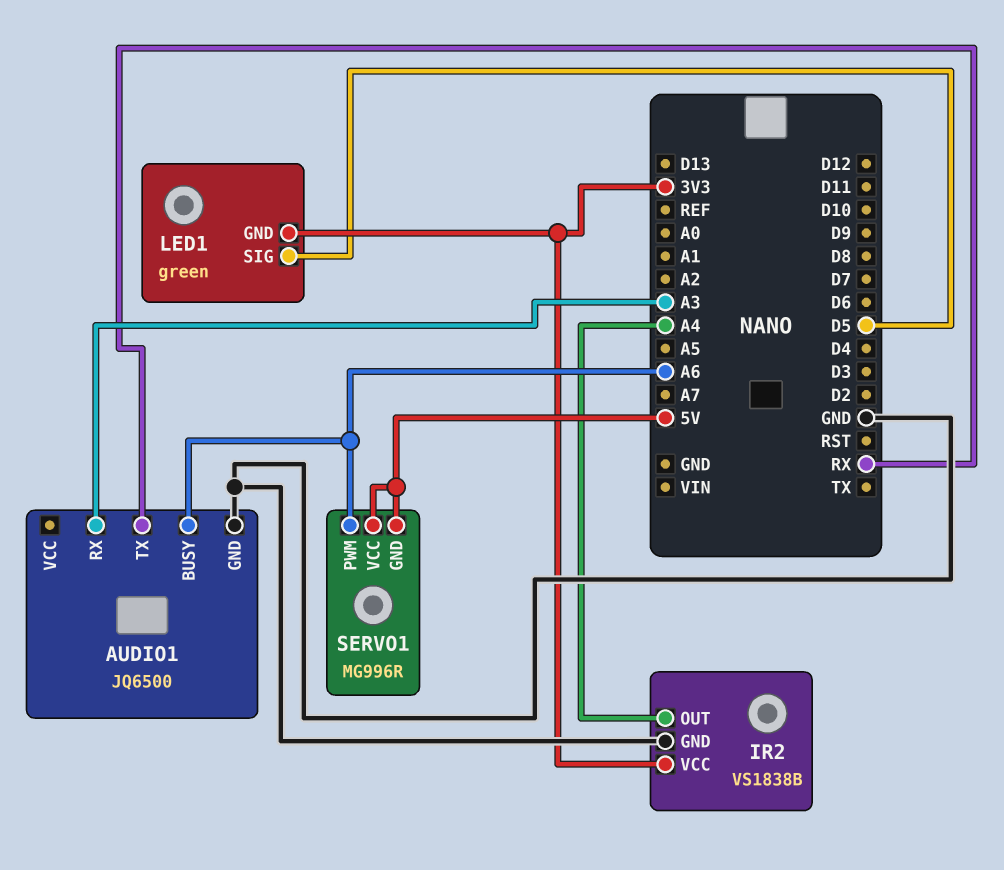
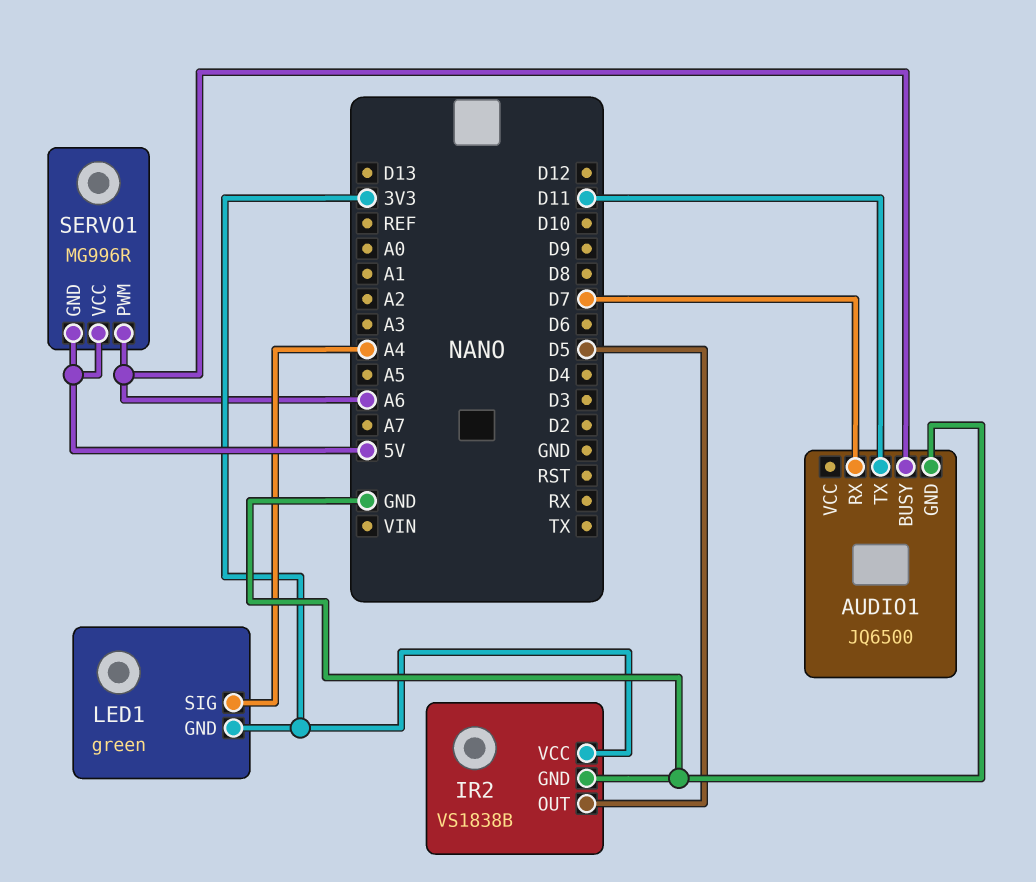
AUDIO1 pin RX: A3 -> D7
AUDIO1 pin TX: RX -> D11
IR2 pin OUT: A4 -> D5
LED1 pin SIG: D5 -> A4

